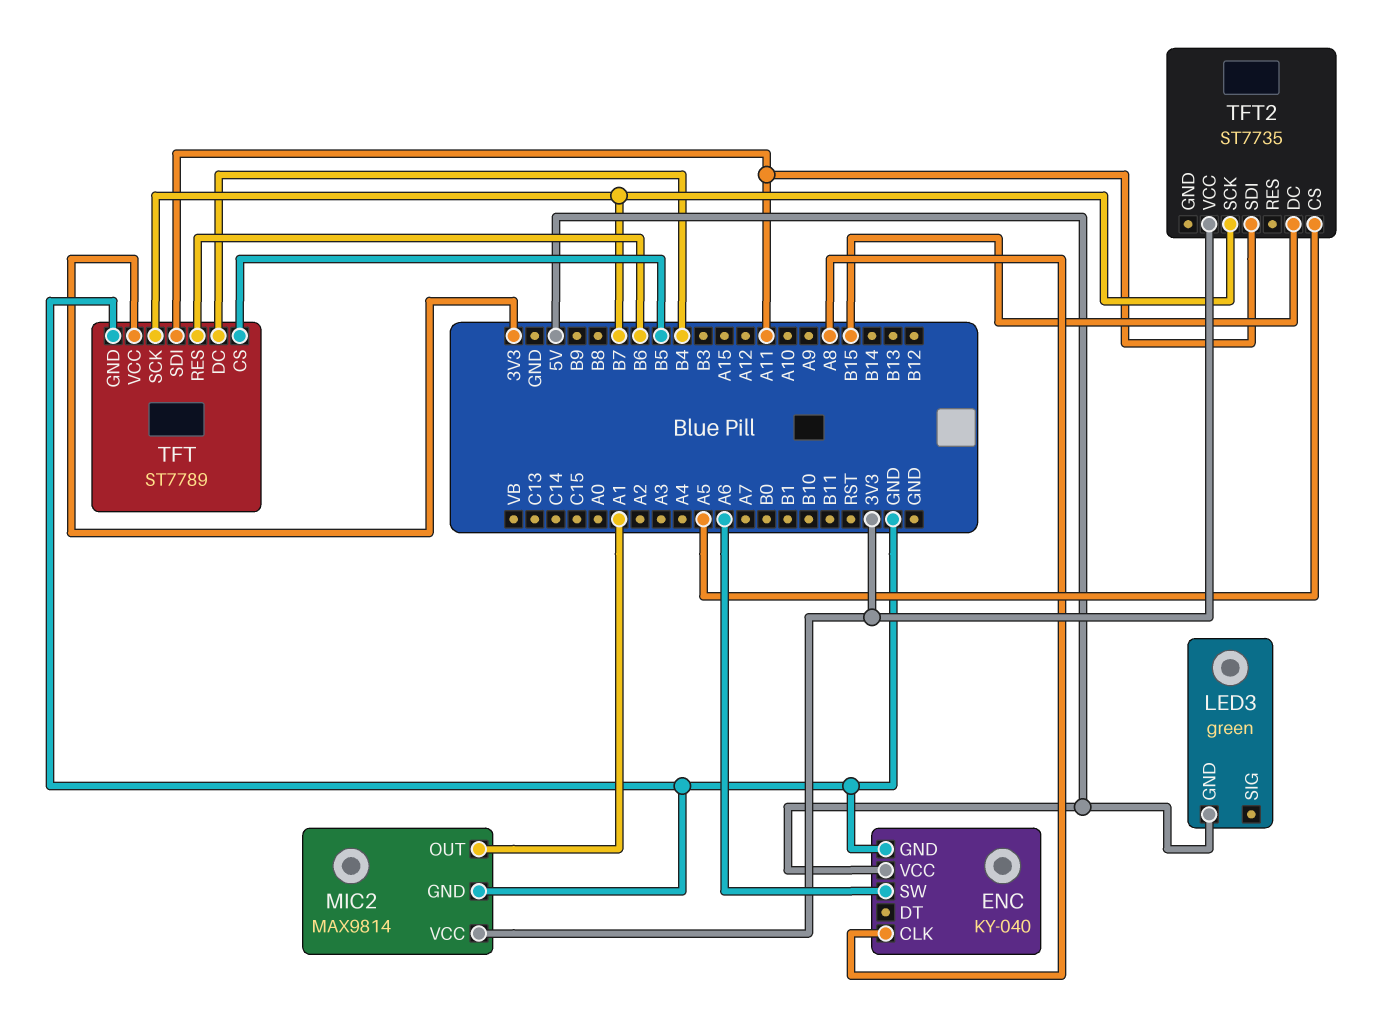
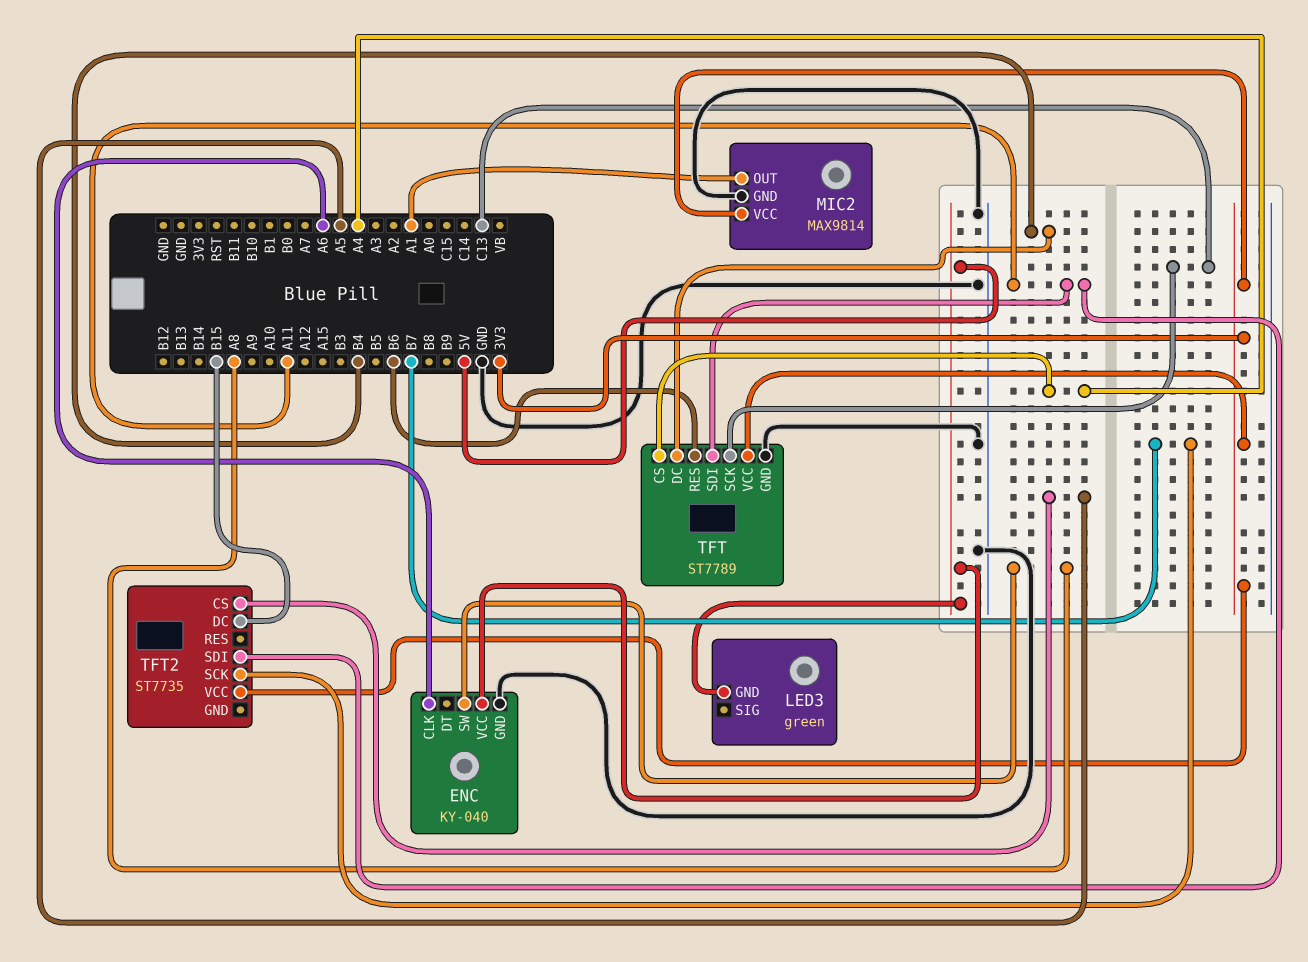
ENC pin CLK: A8 -> A6
ENC pin SW: A6 -> A8
TFT pin CS: B5 -> A4
TFT pin SCK: B7 -> C13

